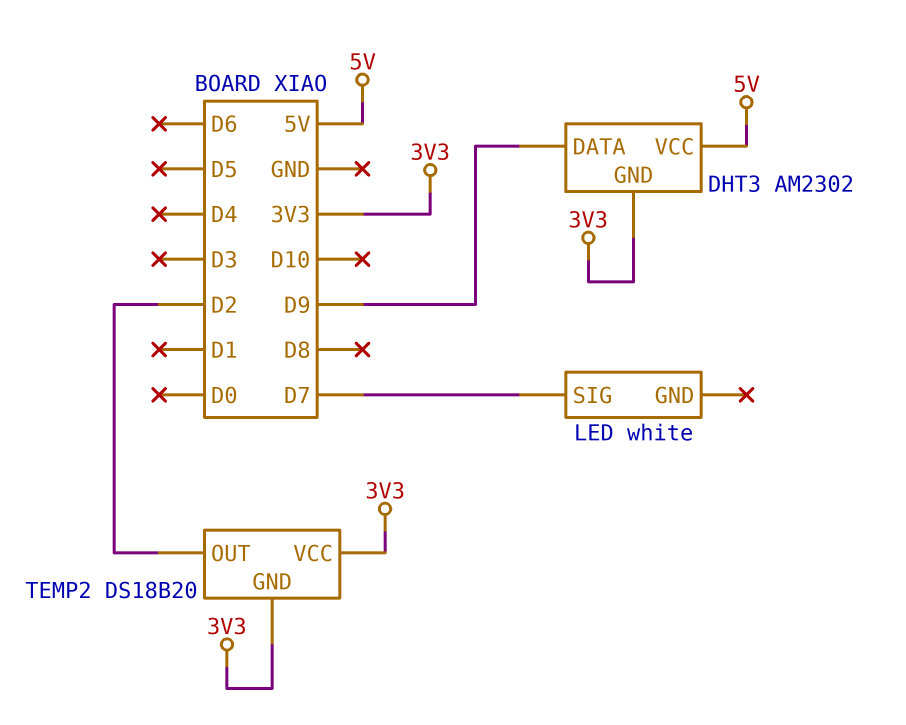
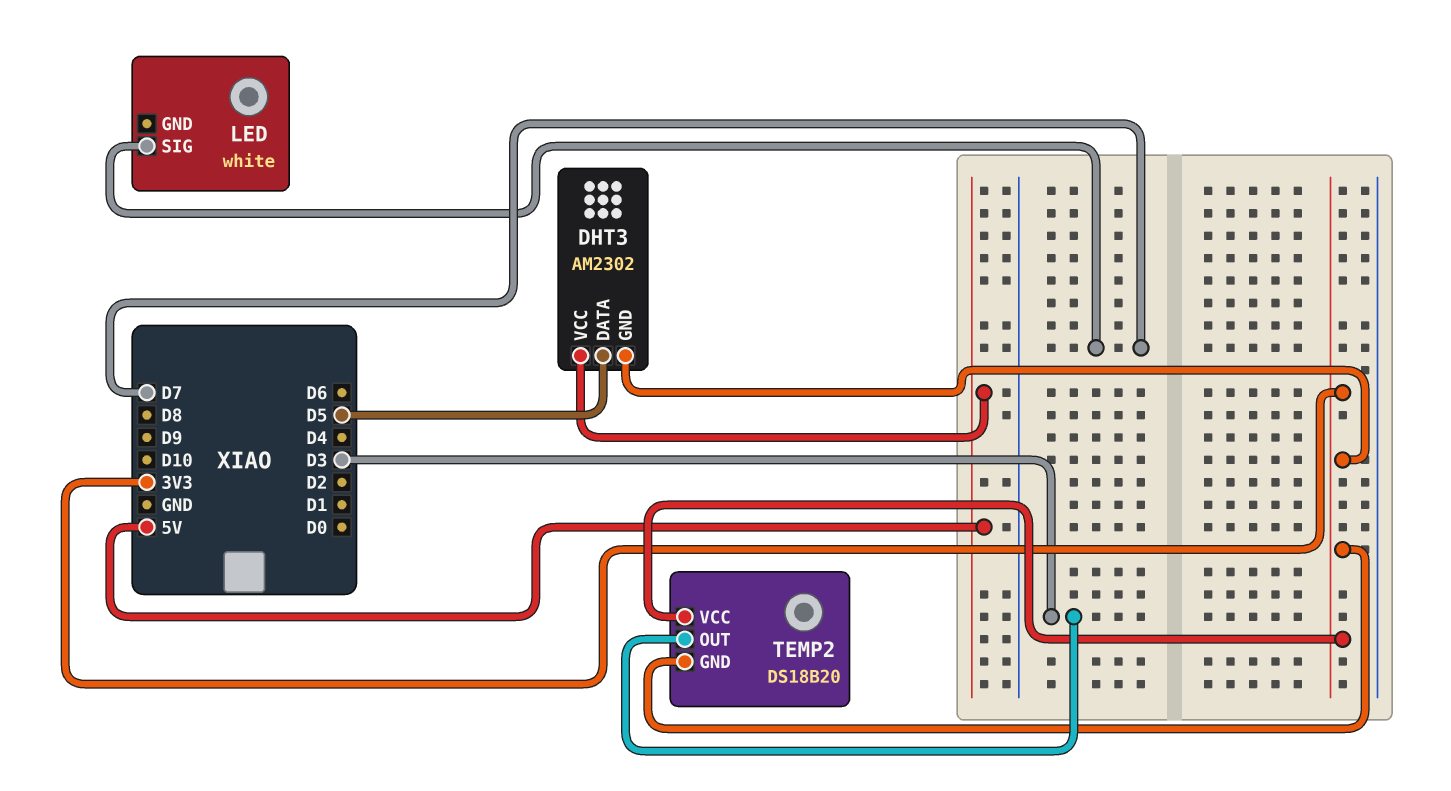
DHT3 pin DATA: D9 -> D5
TEMP2 pin OUT: D2 -> D3

